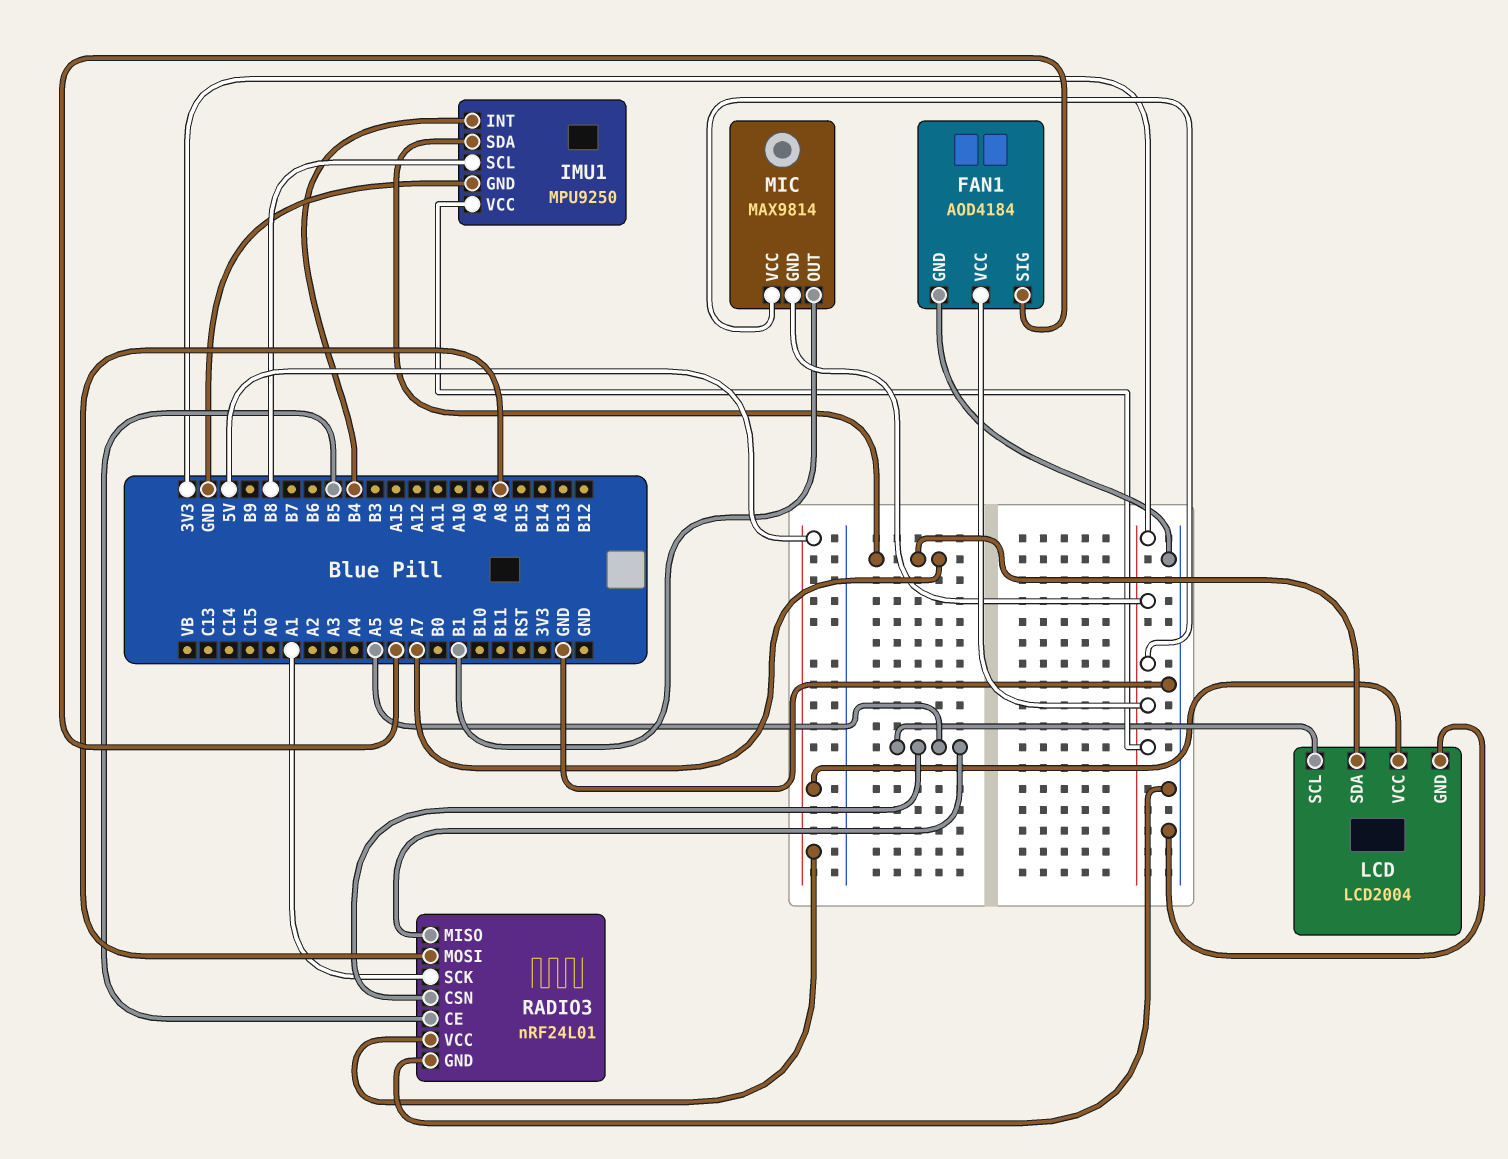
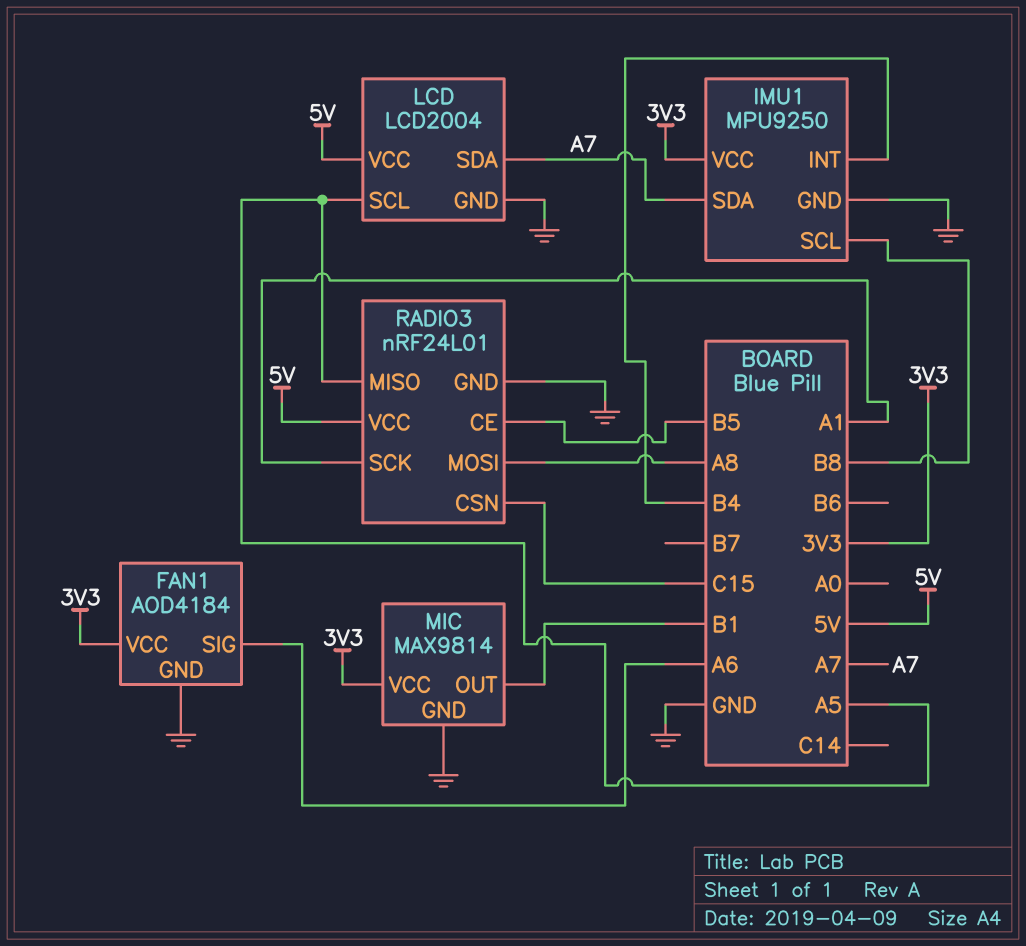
MIC pin GND: 3V3 -> GND
RADIO3 pin CSN: A5 -> C15

